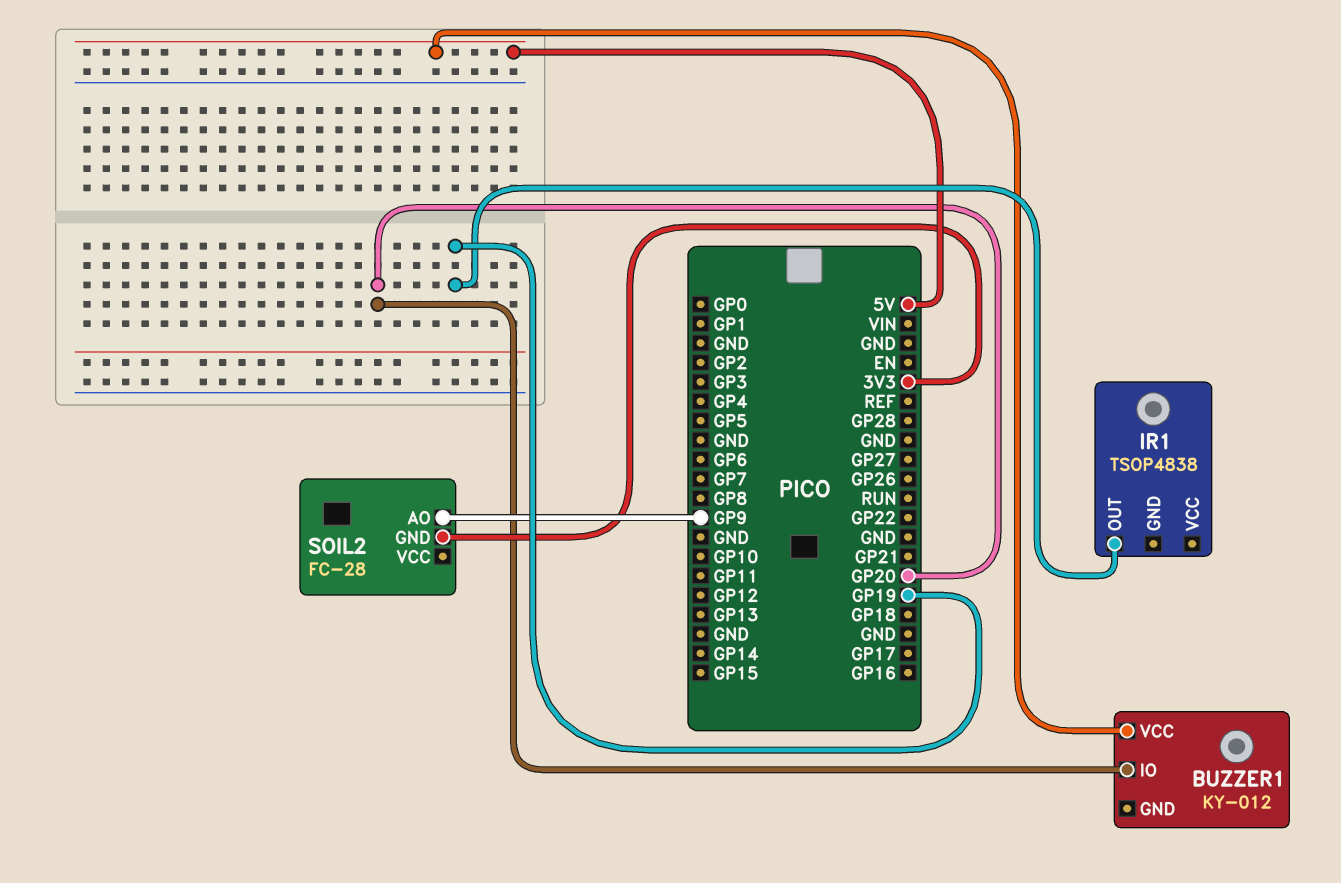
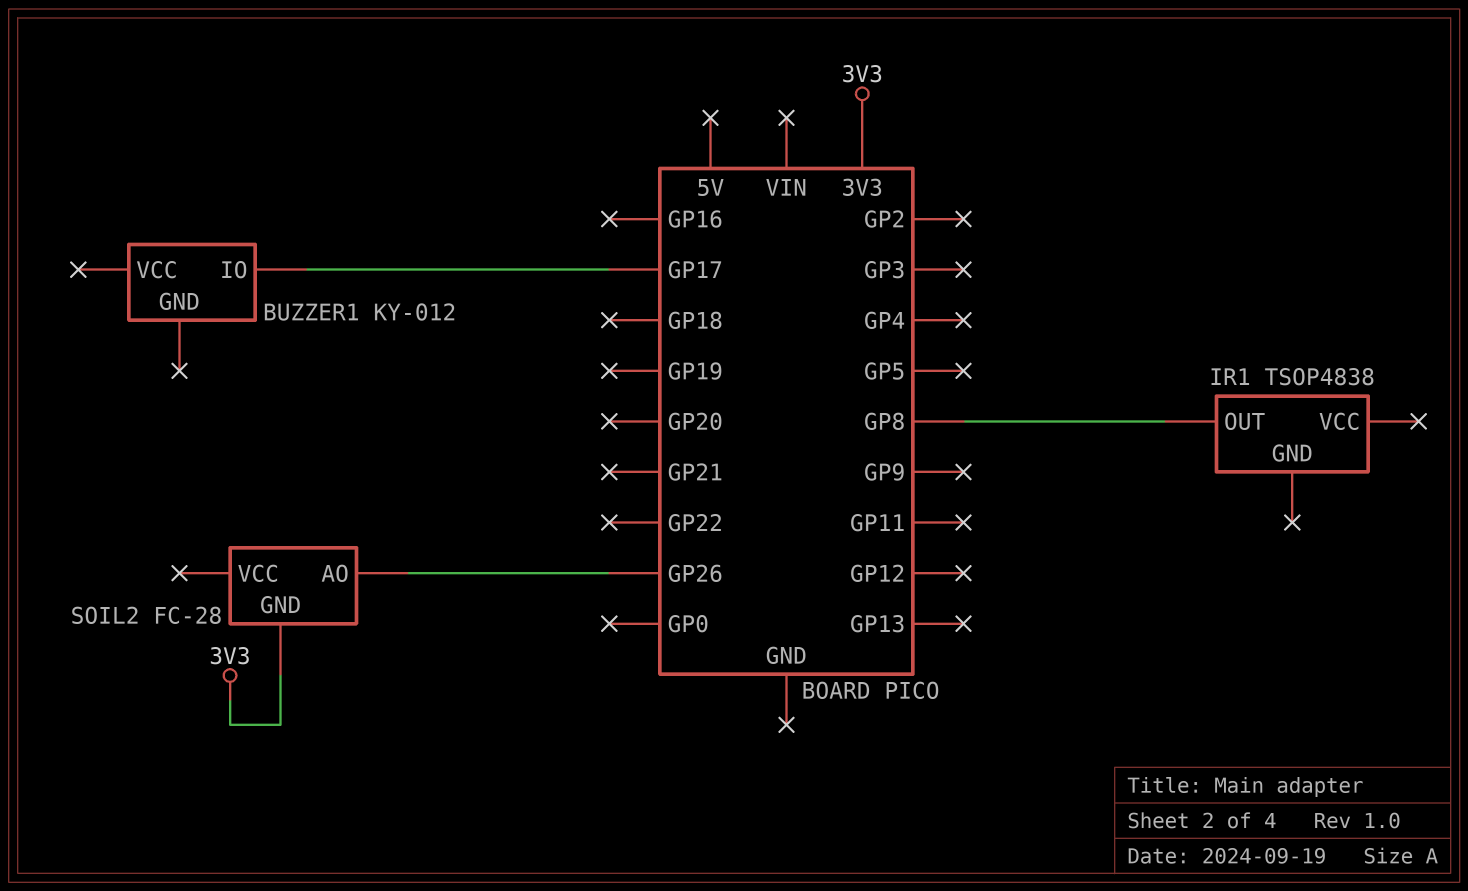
BUZZER1 pin IO: GP20 -> GP17
BUZZER1 pin VCC: 5V -> none
IR1 pin OUT: GP19 -> GP8
SOIL2 pin AO: GP9 -> GP26

